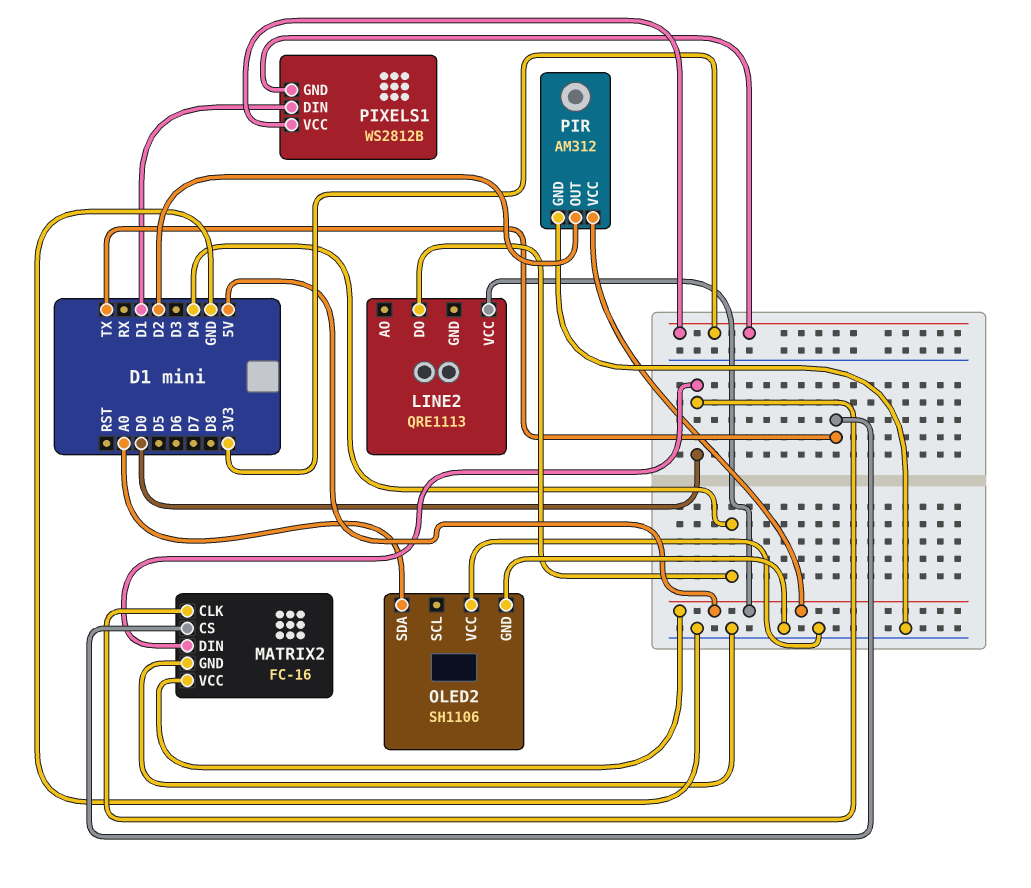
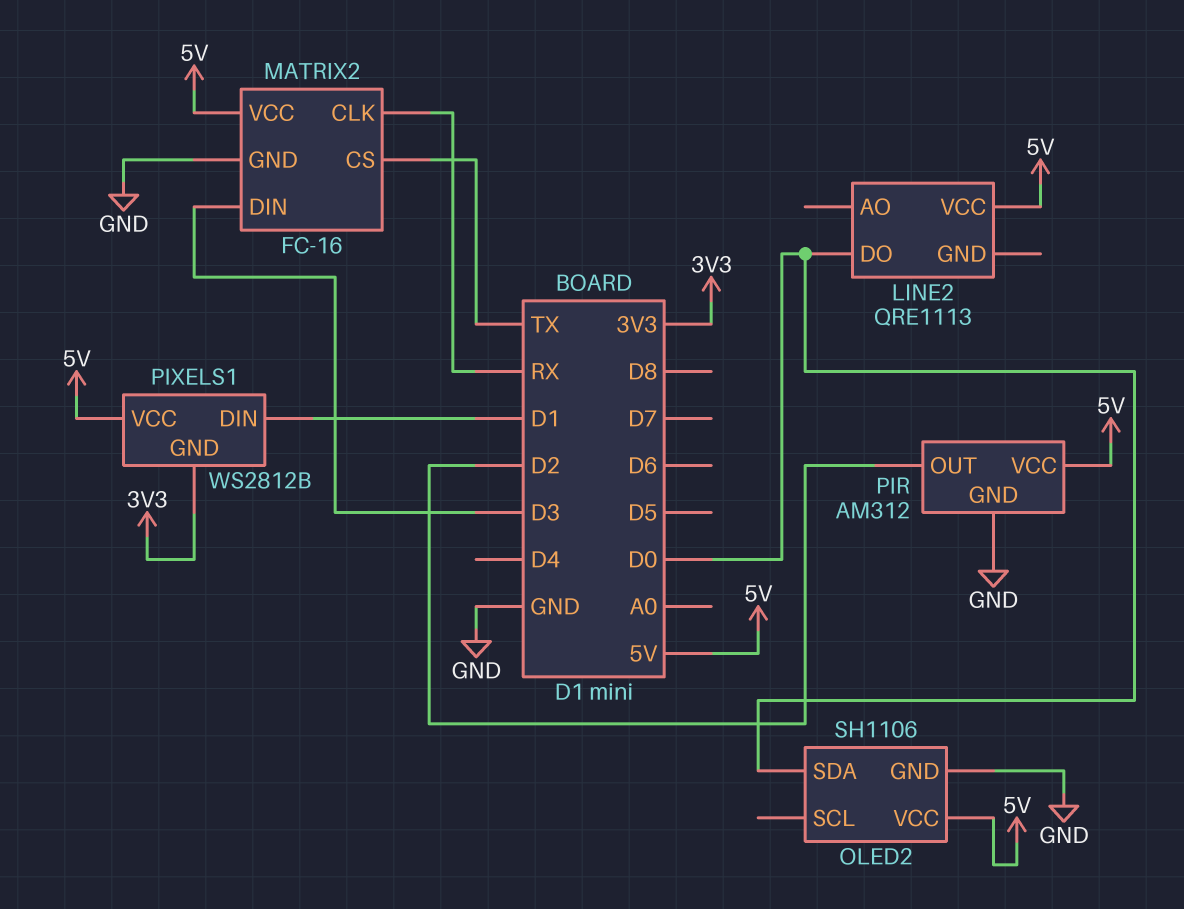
LINE2 pin DO: D4 -> D0
MATRIX2 pin CLK: D0 -> RX
MATRIX2 pin DIN: D0 -> D3
OLED2 pin SDA: A0 -> D0
OLED2 pin VCC: GND -> 5V
PIXELS1 pin VCC: 3V3 -> 5V

